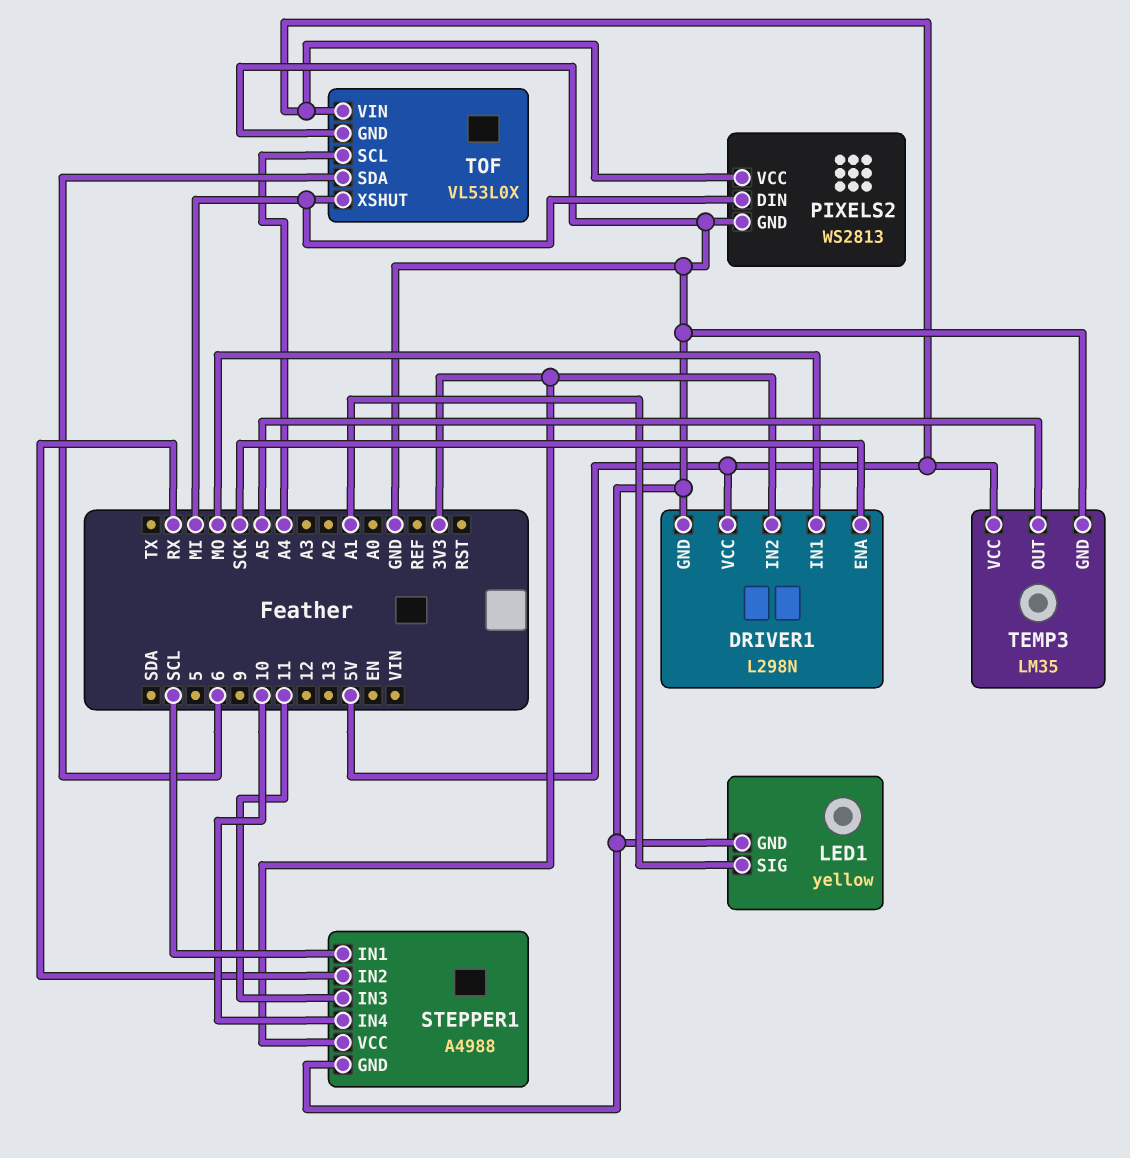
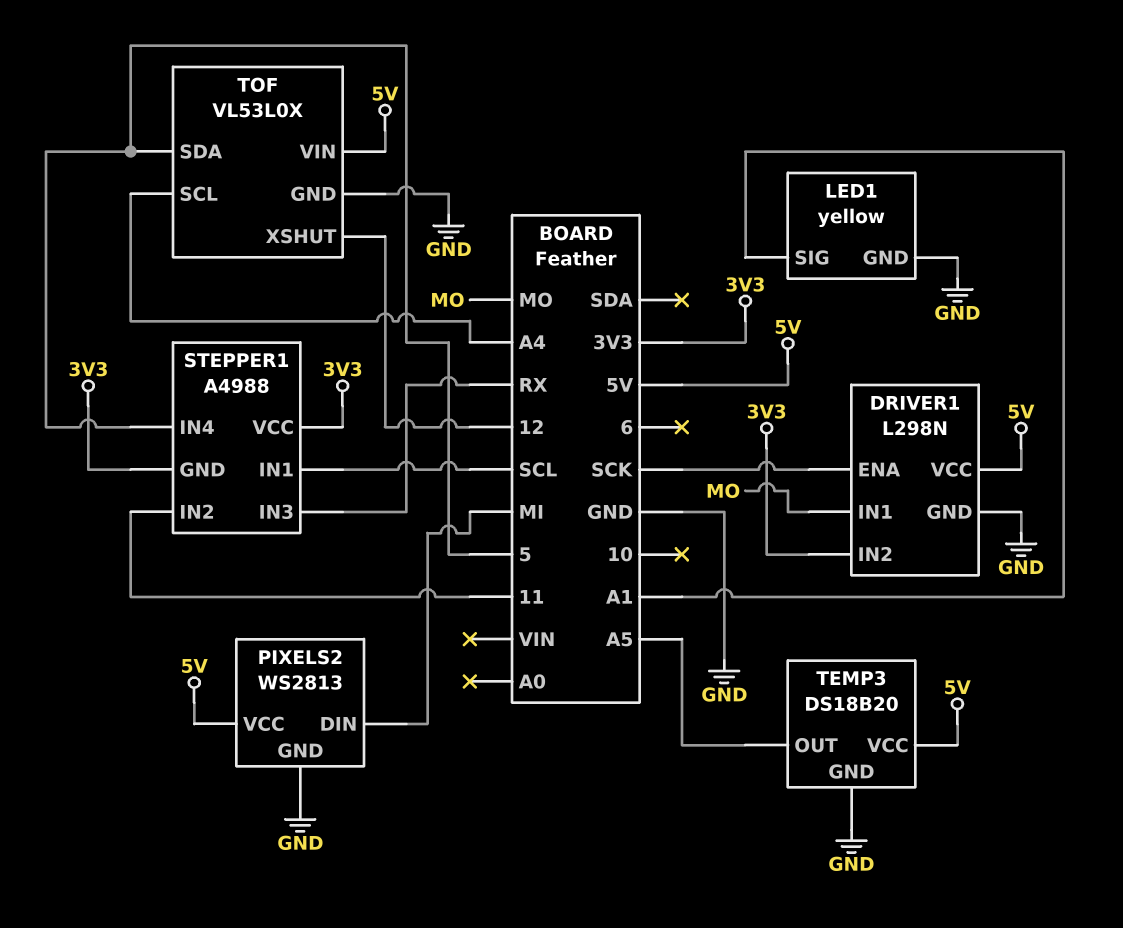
STEPPER1 pin GND: GND -> 3V3
STEPPER1 pin IN2: RX -> 11
STEPPER1 pin IN3: 11 -> RX
STEPPER1 pin IN4: 10 -> 5
TEMP3: LM35 -> DS18B20
TOF pin SDA: 6 -> 5
TOF pin XSHUT: MI -> 12

